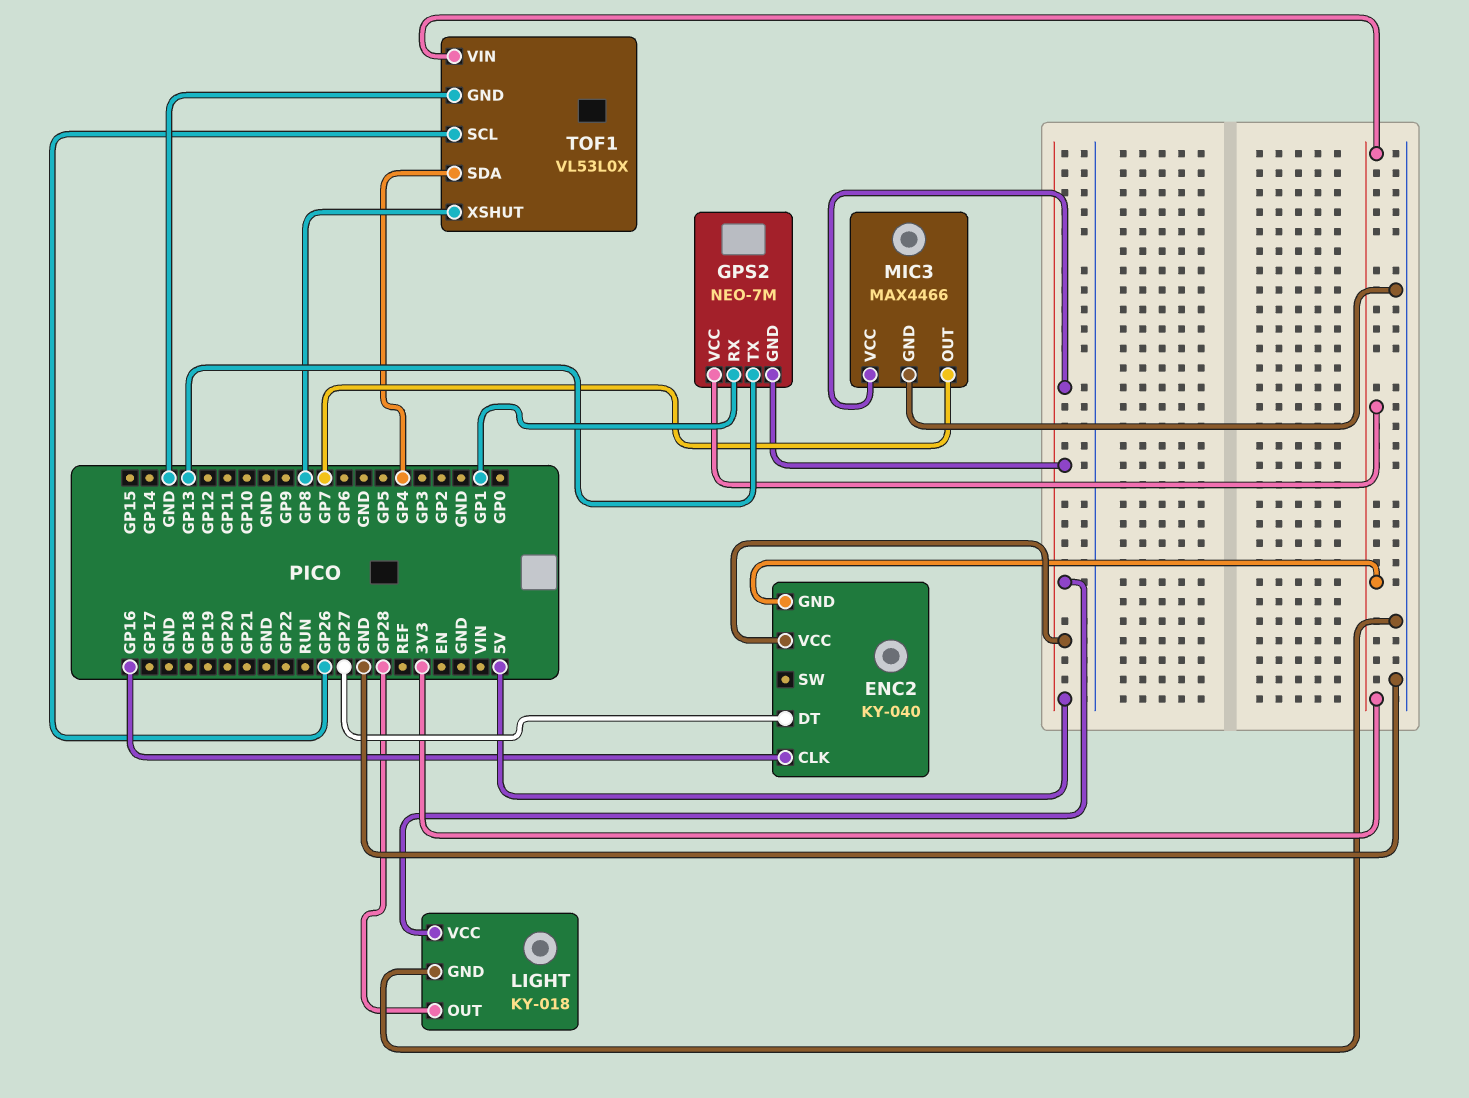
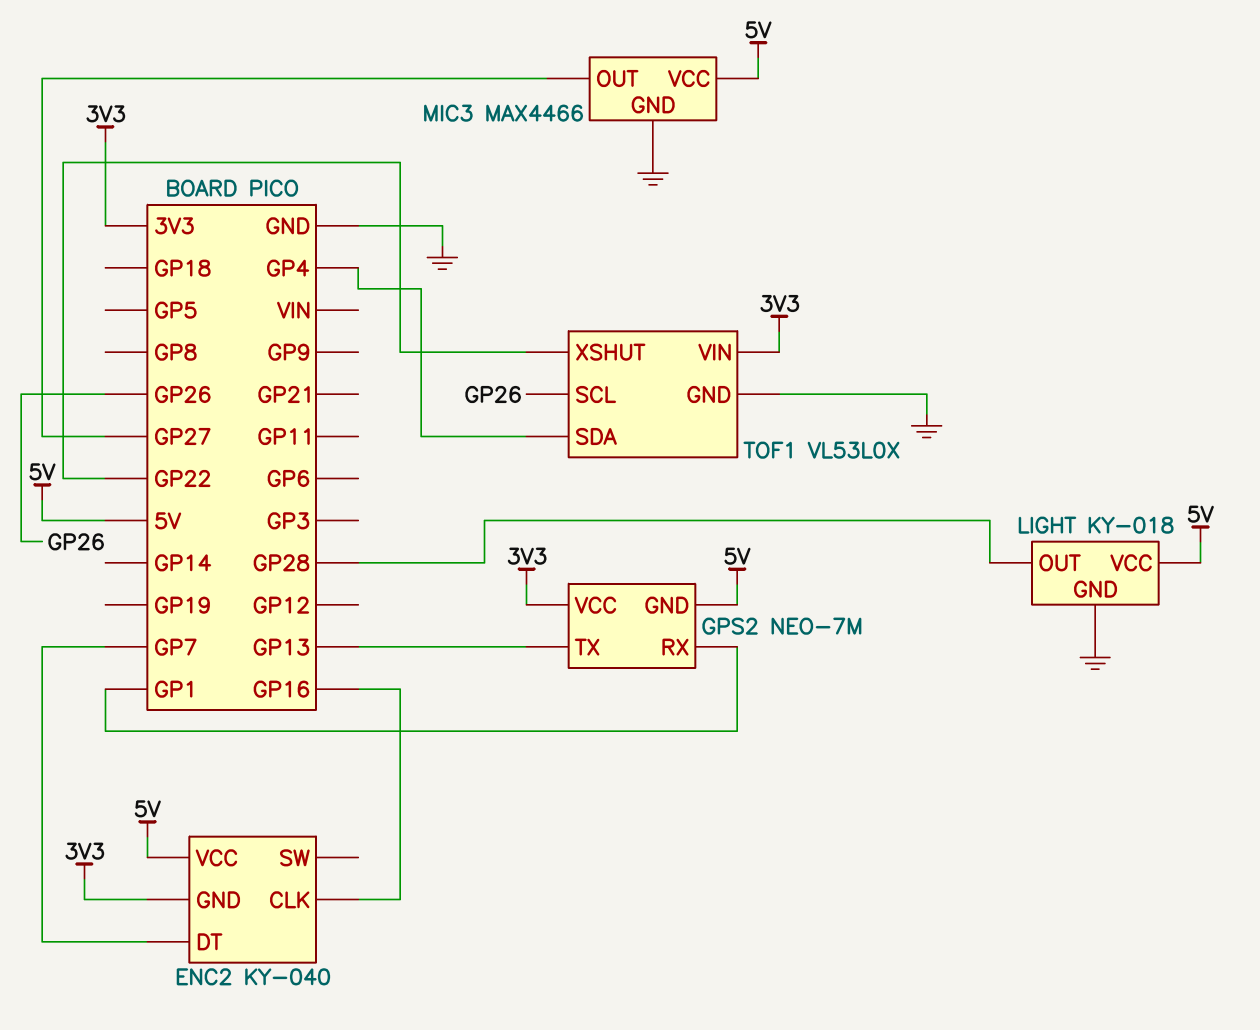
ENC2 pin DT: GP27 -> GP7
MIC3 pin OUT: GP7 -> GP27
TOF1 pin XSHUT: GP8 -> GP22

